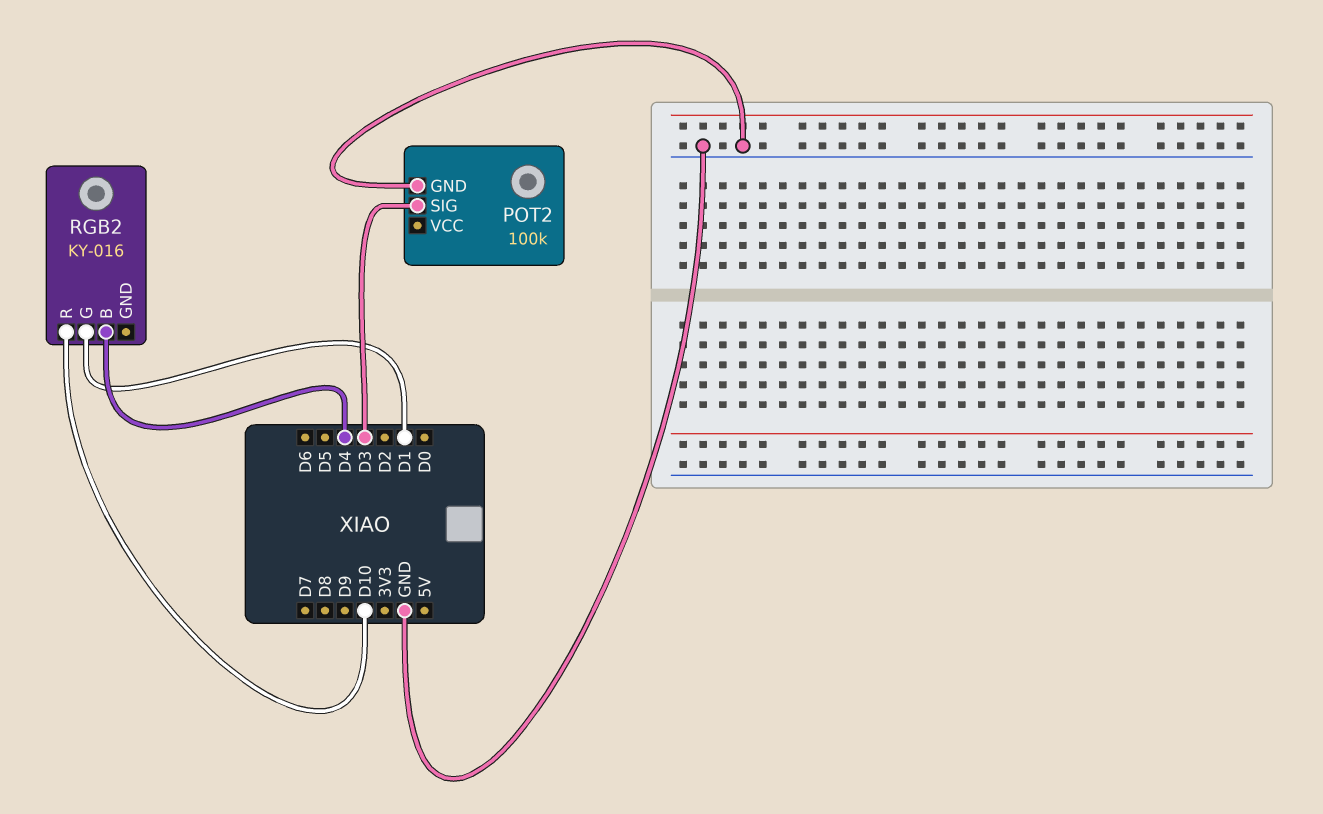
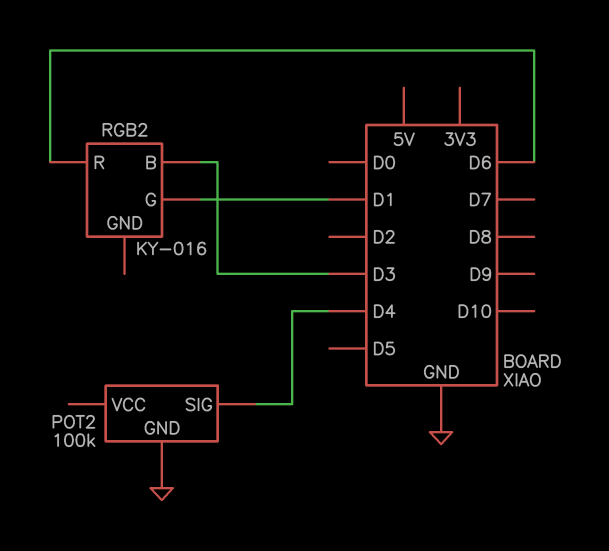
POT2 pin SIG: D3 -> D4
RGB2 pin B: D4 -> D3
RGB2 pin R: D10 -> D6

